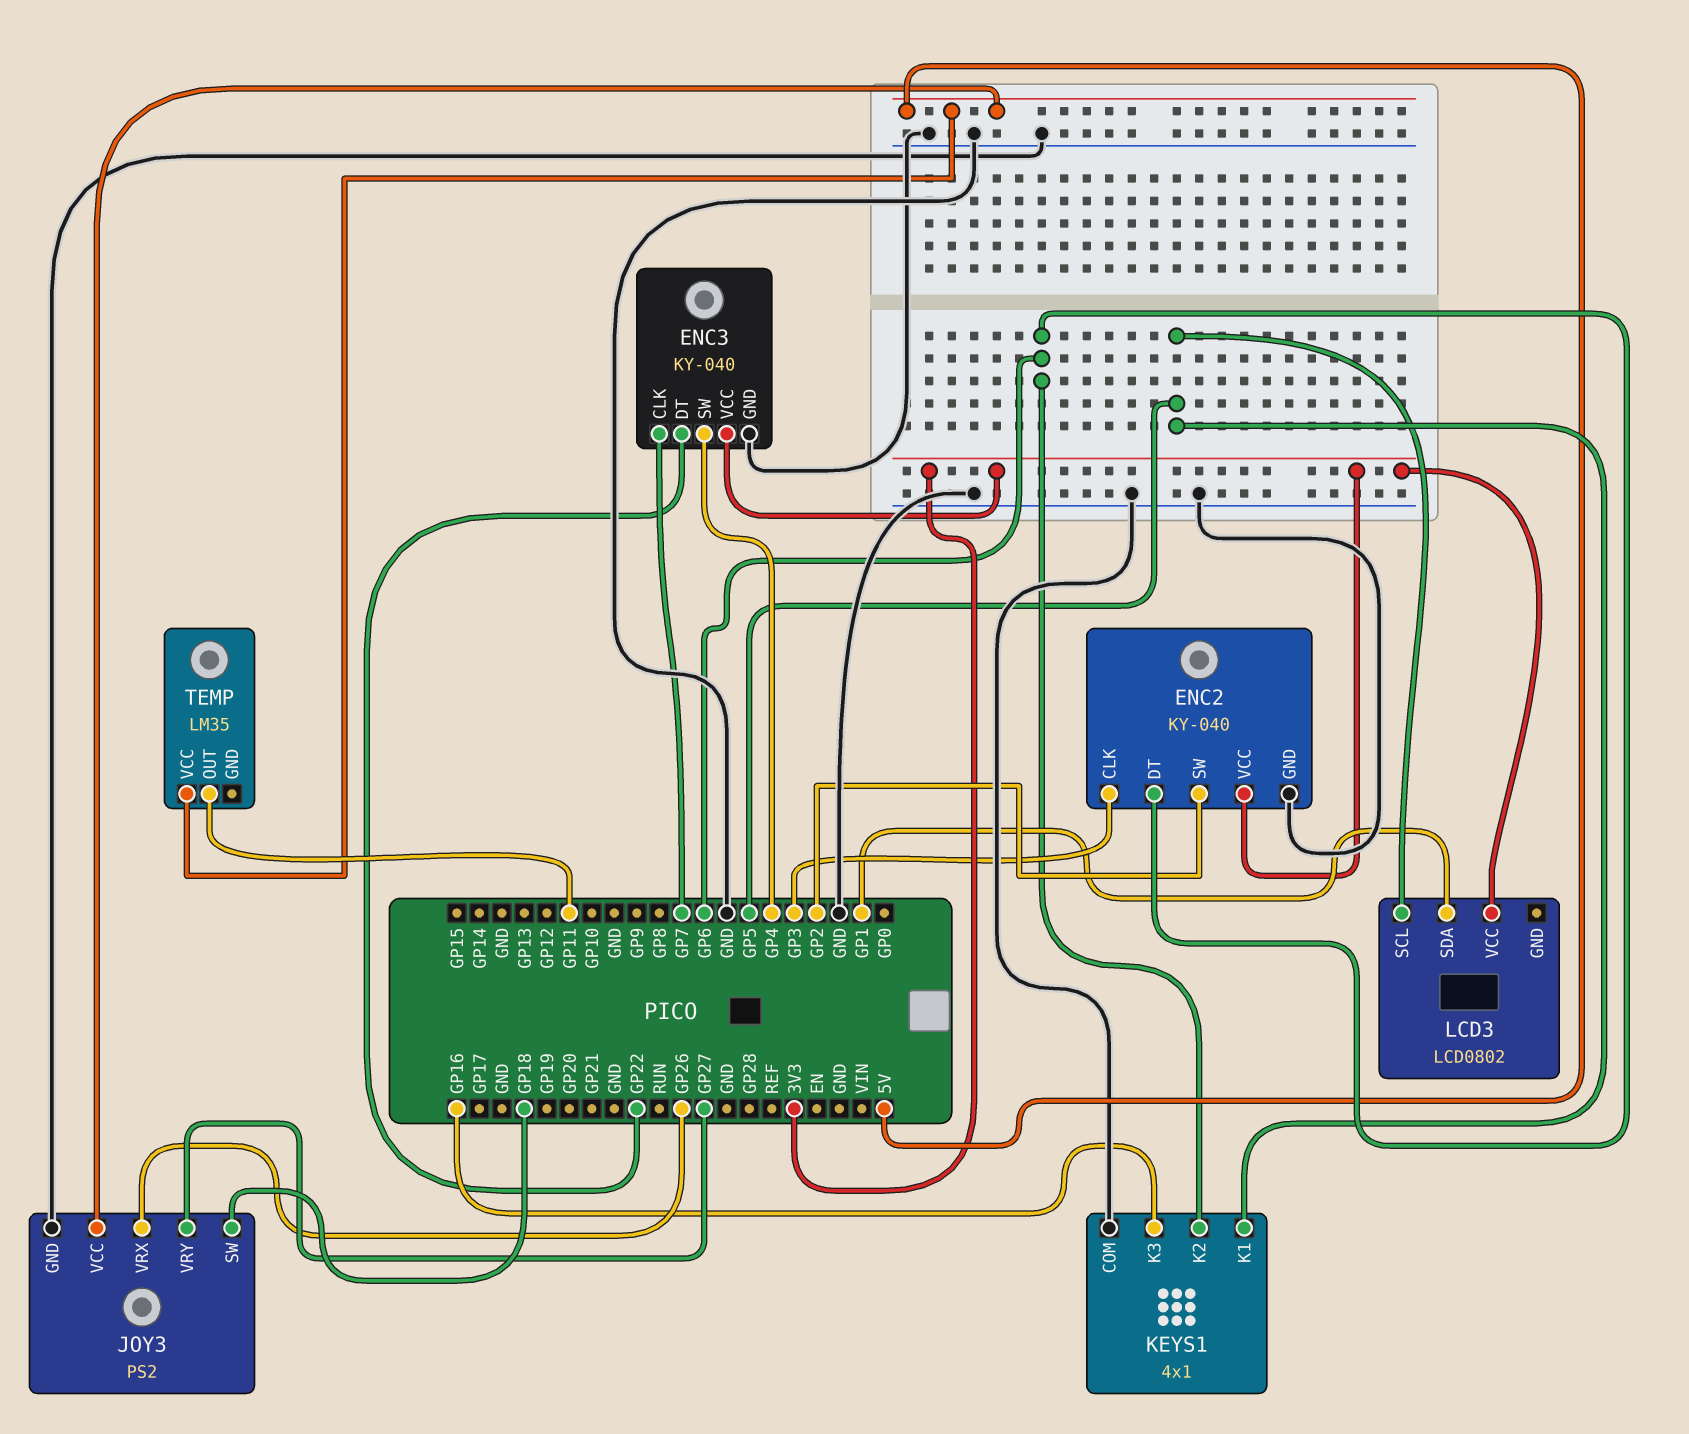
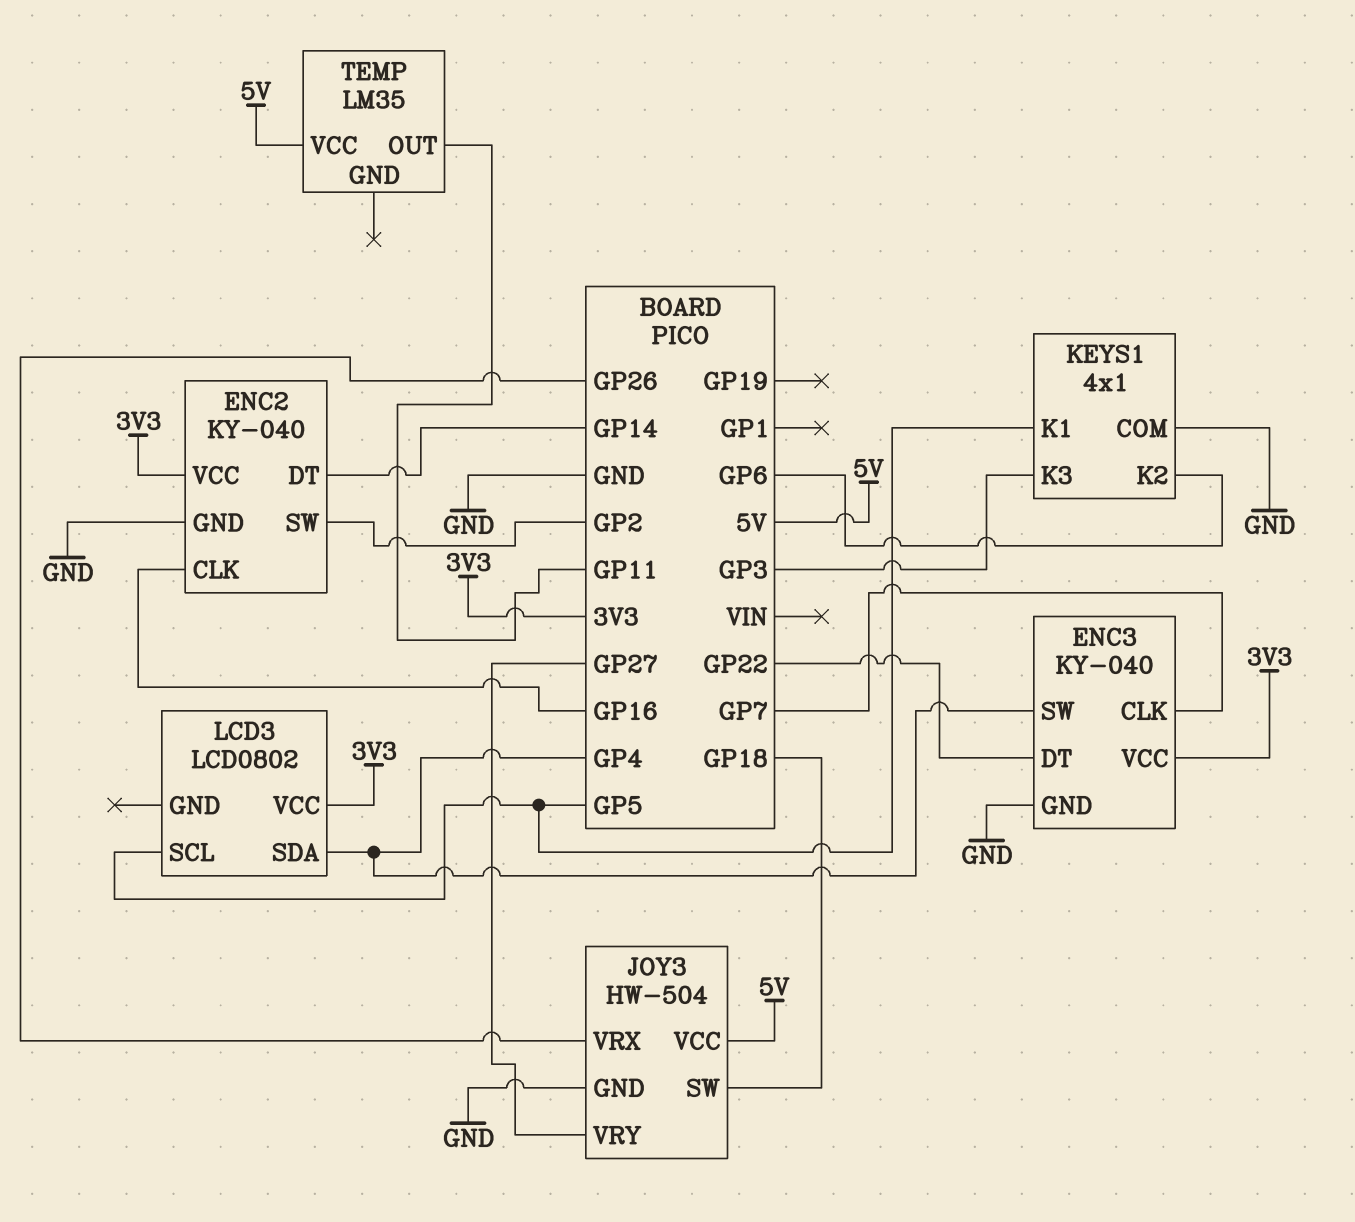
ENC2 pin CLK: GP3 -> GP16
ENC2 pin DT: GP6 -> GP14
JOY3: PS2 -> HW-504
KEYS1 pin K3: GP16 -> GP3
LCD3 pin SDA: GP1 -> GP4

